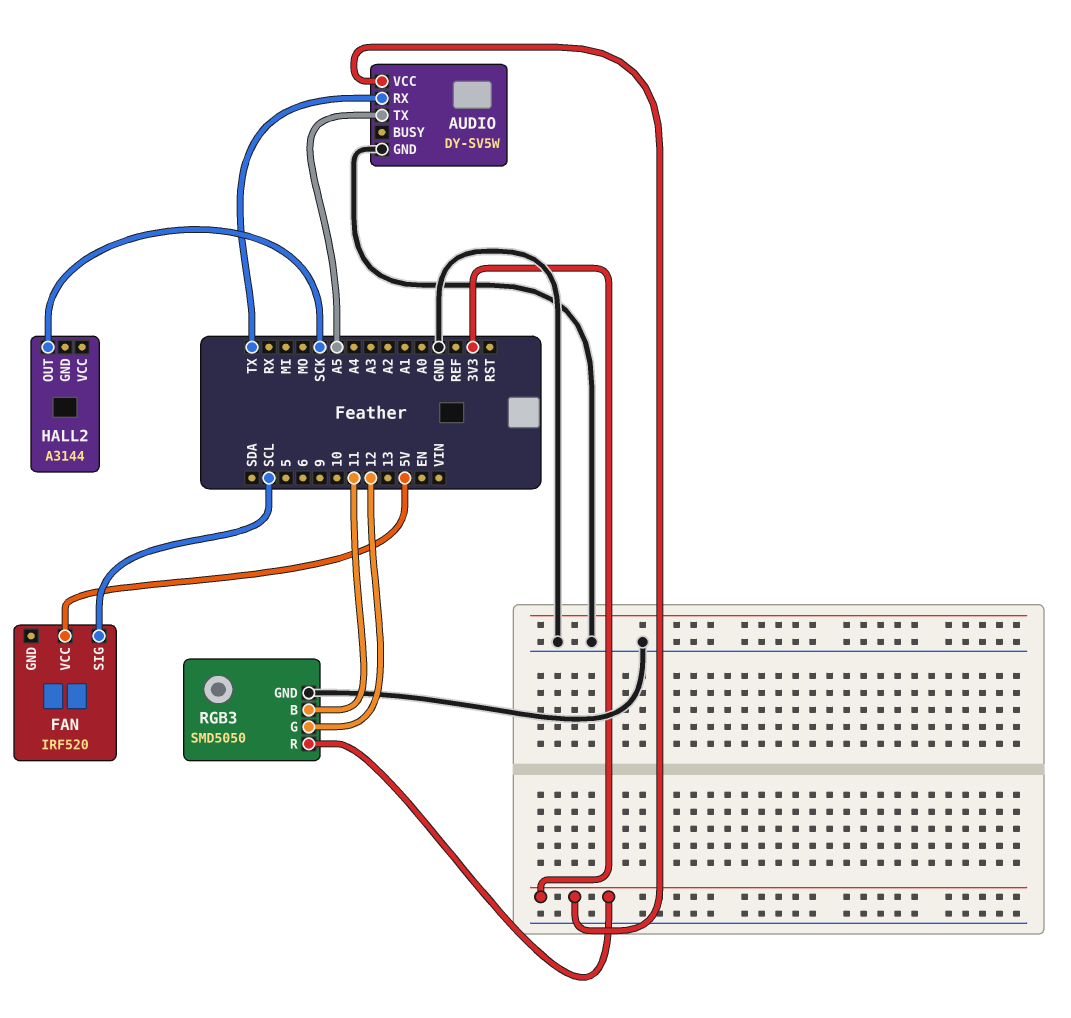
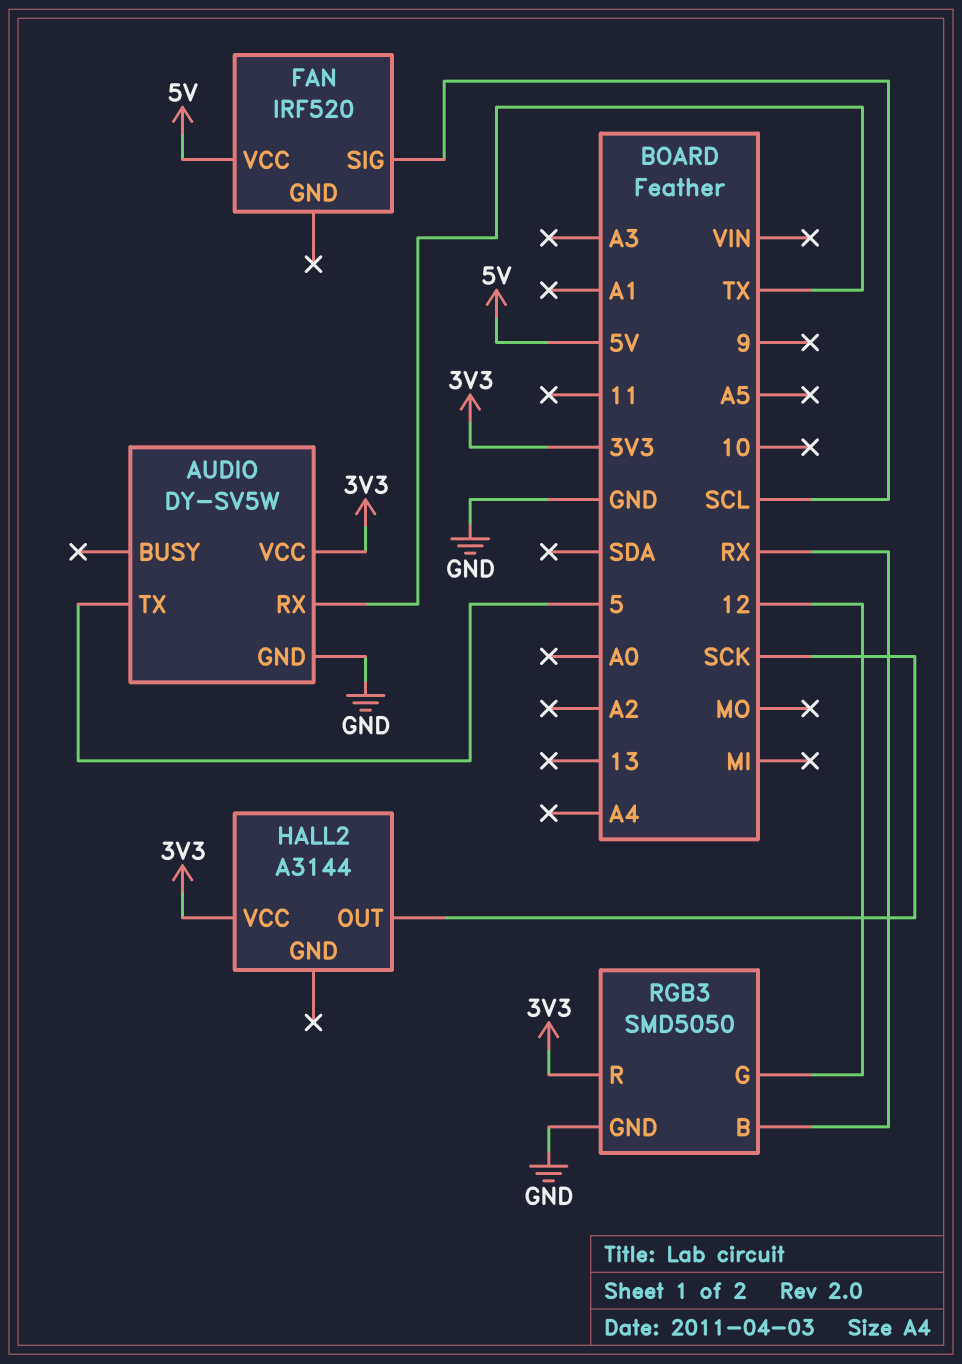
AUDIO pin TX: A5 -> 5
HALL2 pin VCC: none -> 3V3
RGB3 pin B: 11 -> RX

